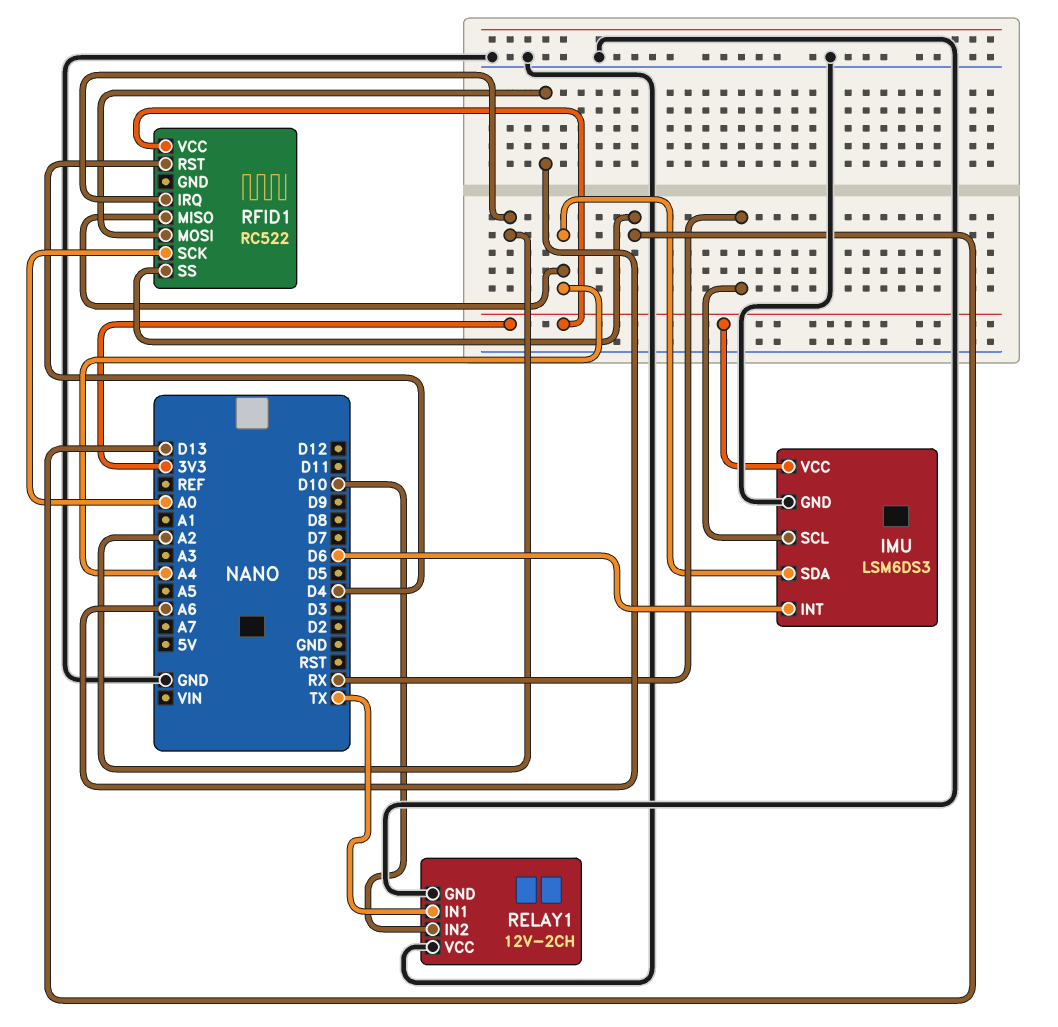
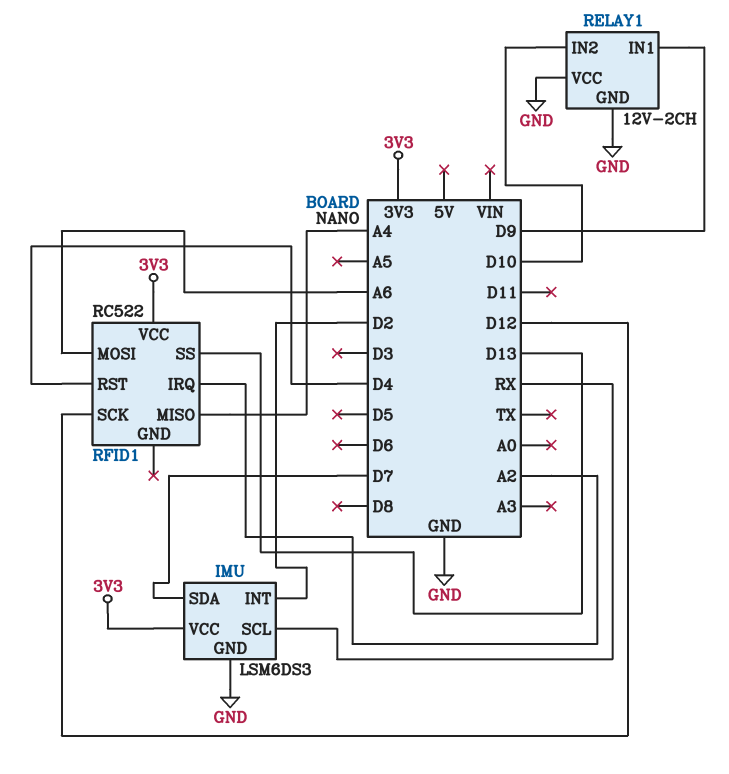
IMU pin INT: D6 -> D2
IMU pin SDA: A4 -> D7
RELAY1 pin IN1: TX -> D9
RFID1 pin SCK: A0 -> D12

